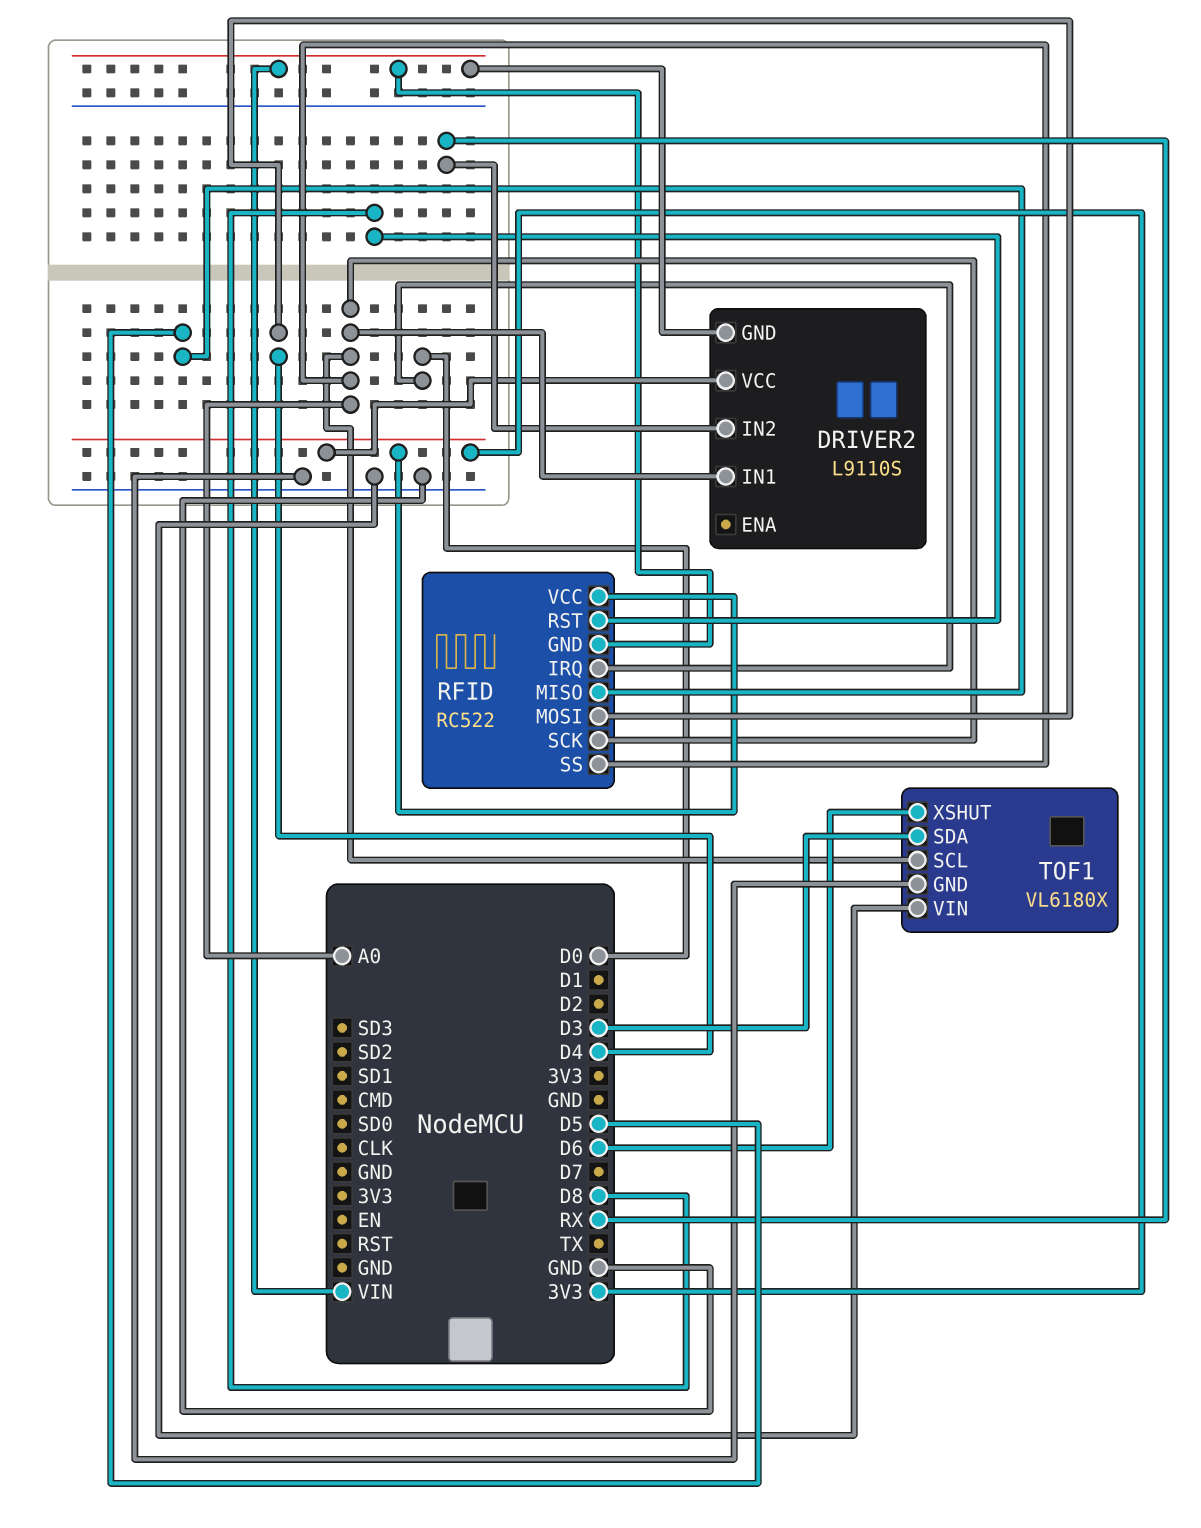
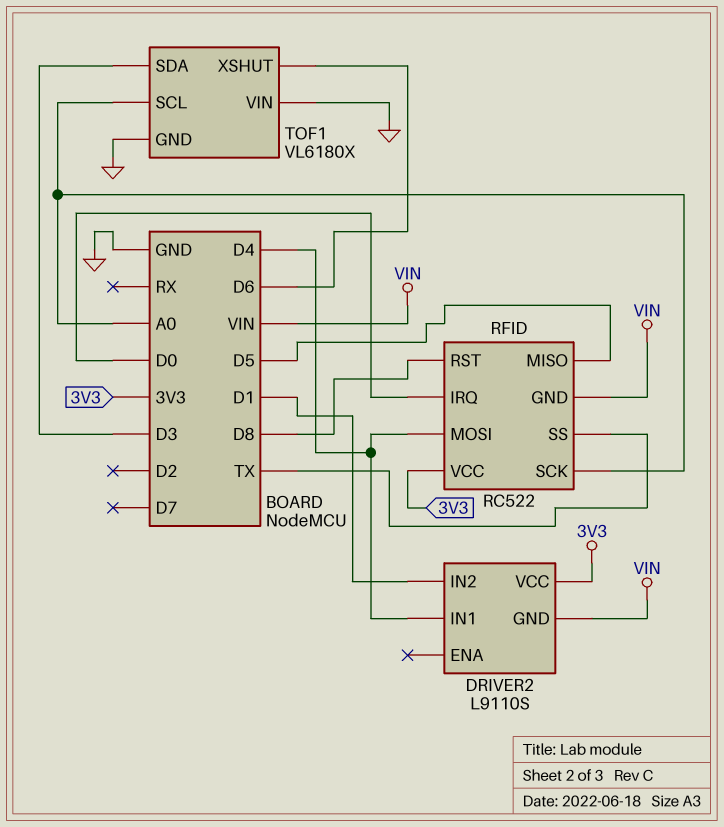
DRIVER2 pin IN1: A0 -> D4
DRIVER2 pin IN2: RX -> D1
RFID pin SS: A0 -> TX

